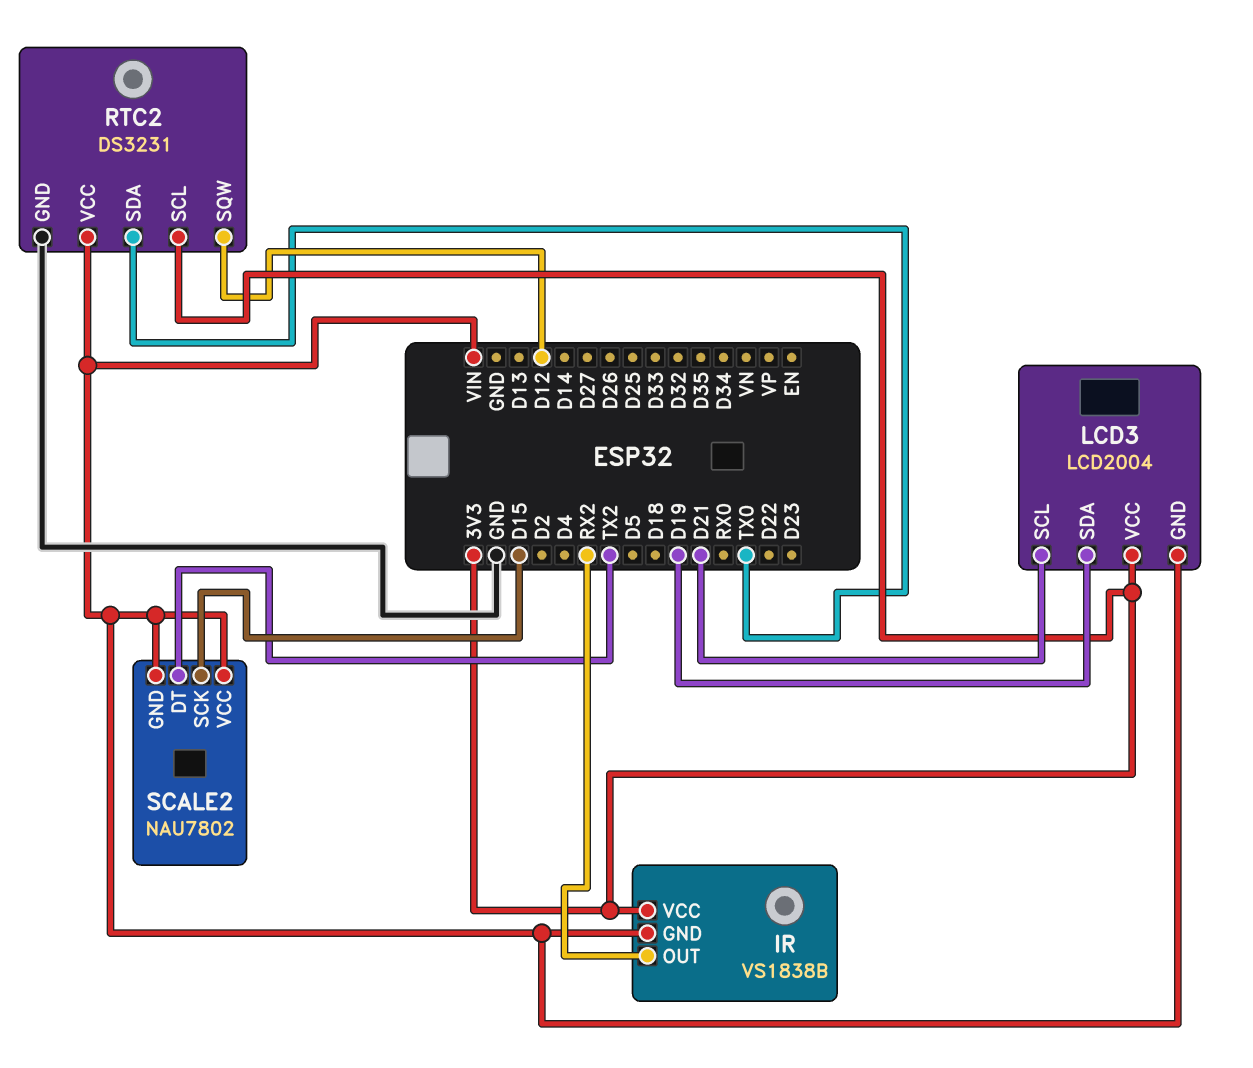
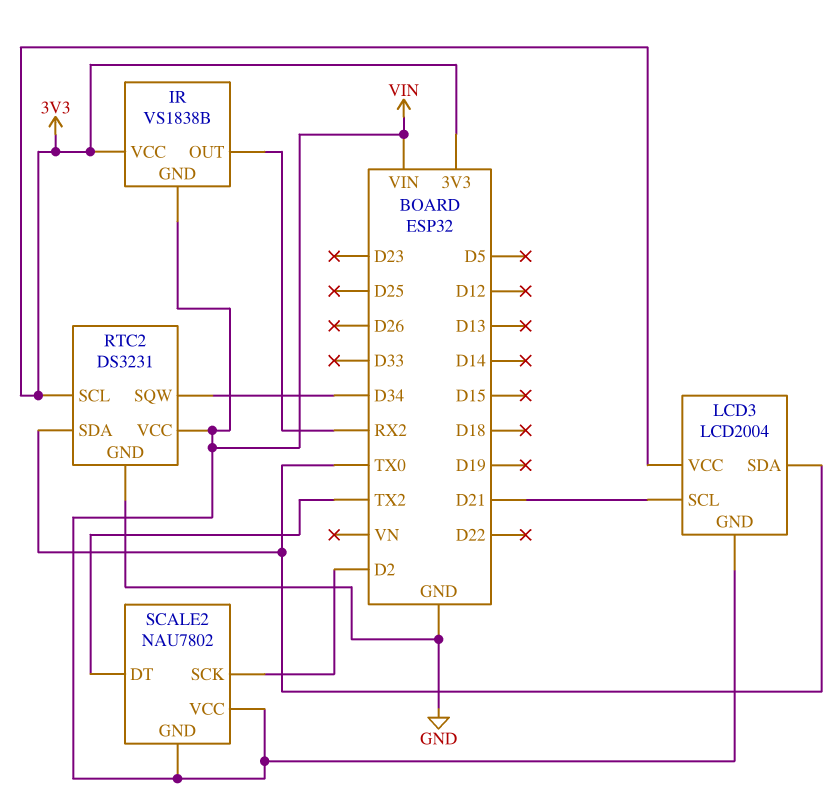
LCD3 pin SDA: D19 -> TX0
RTC2 pin SQW: D12 -> D34
SCALE2 pin SCK: D15 -> D2

